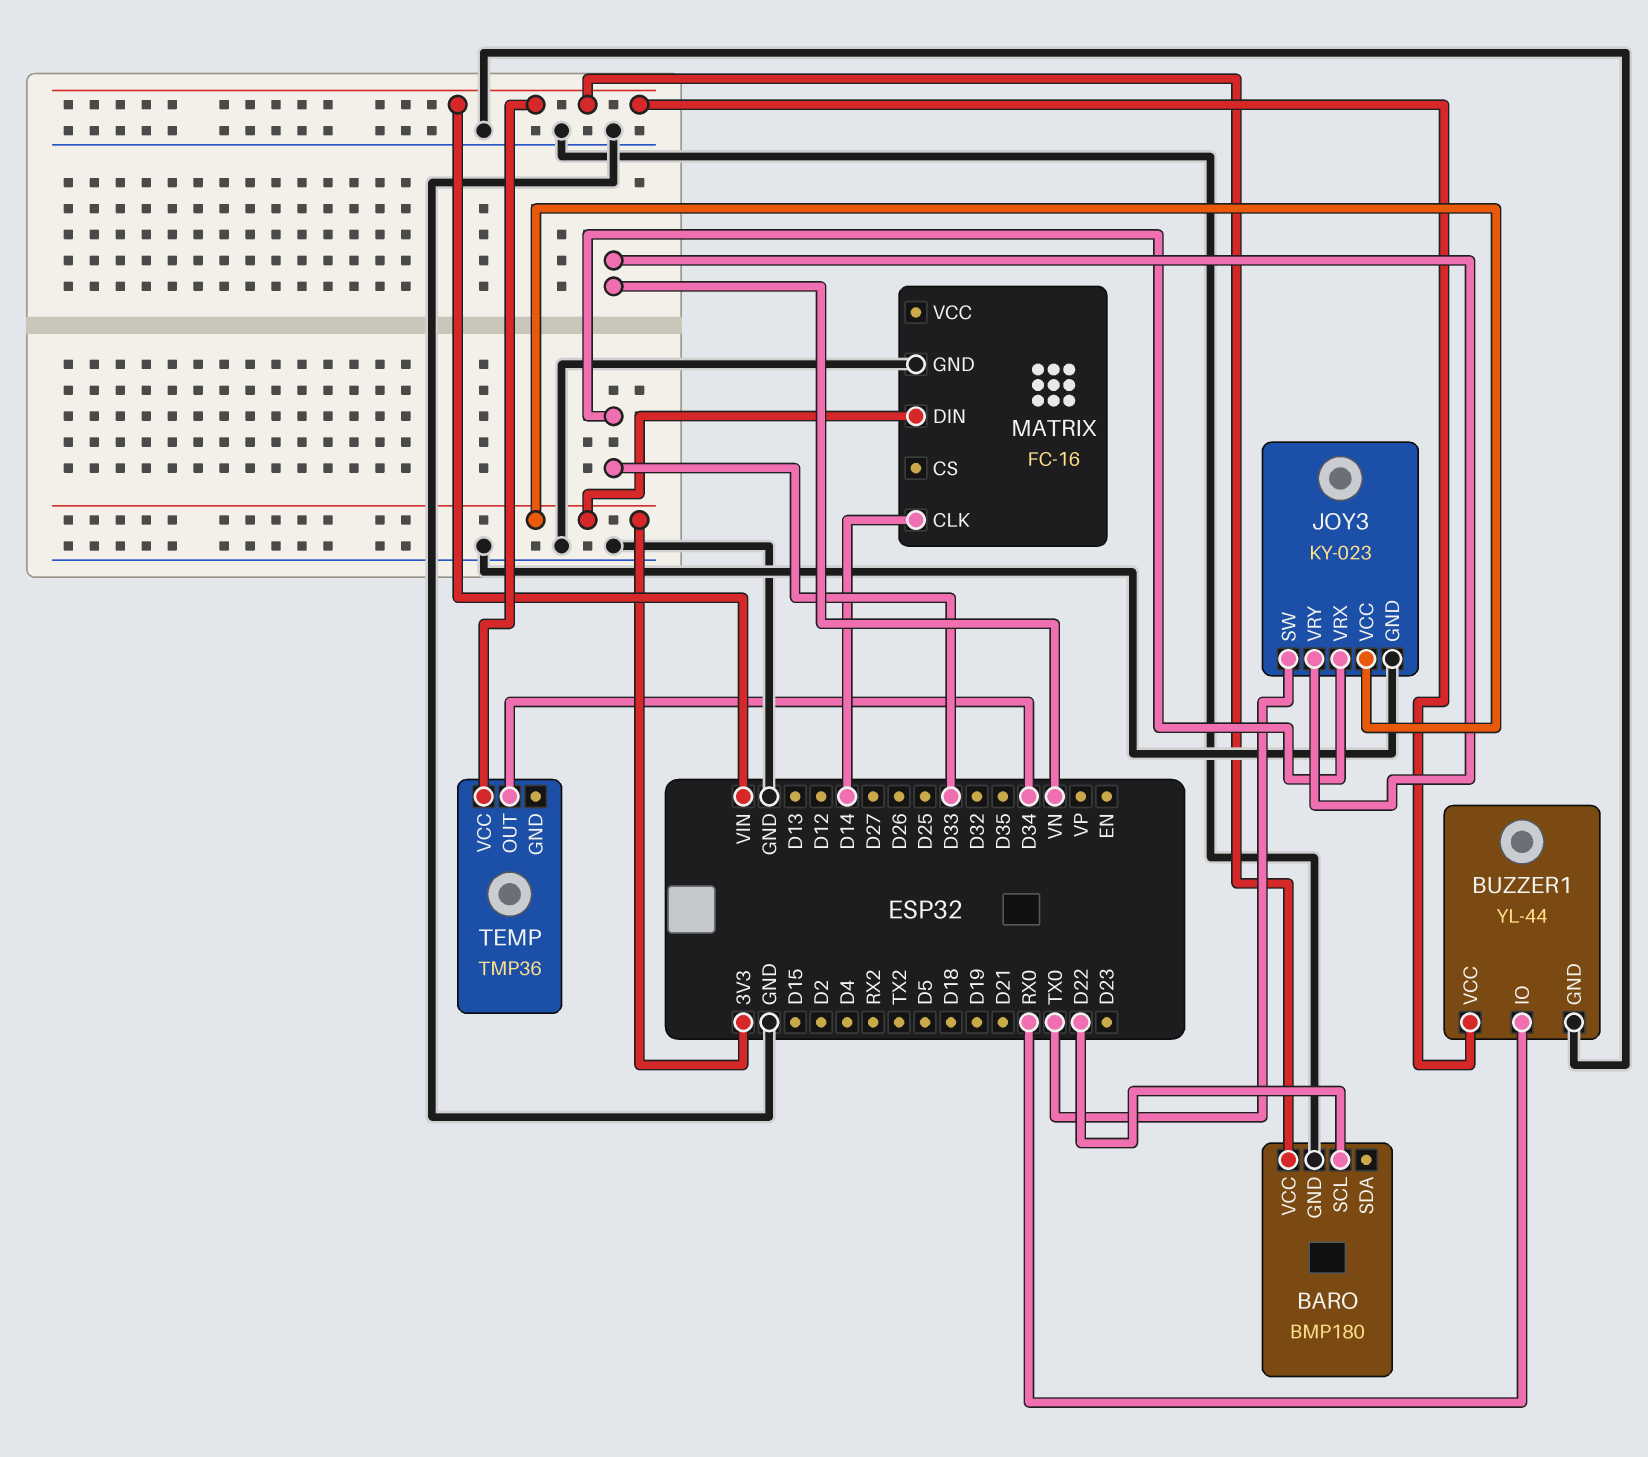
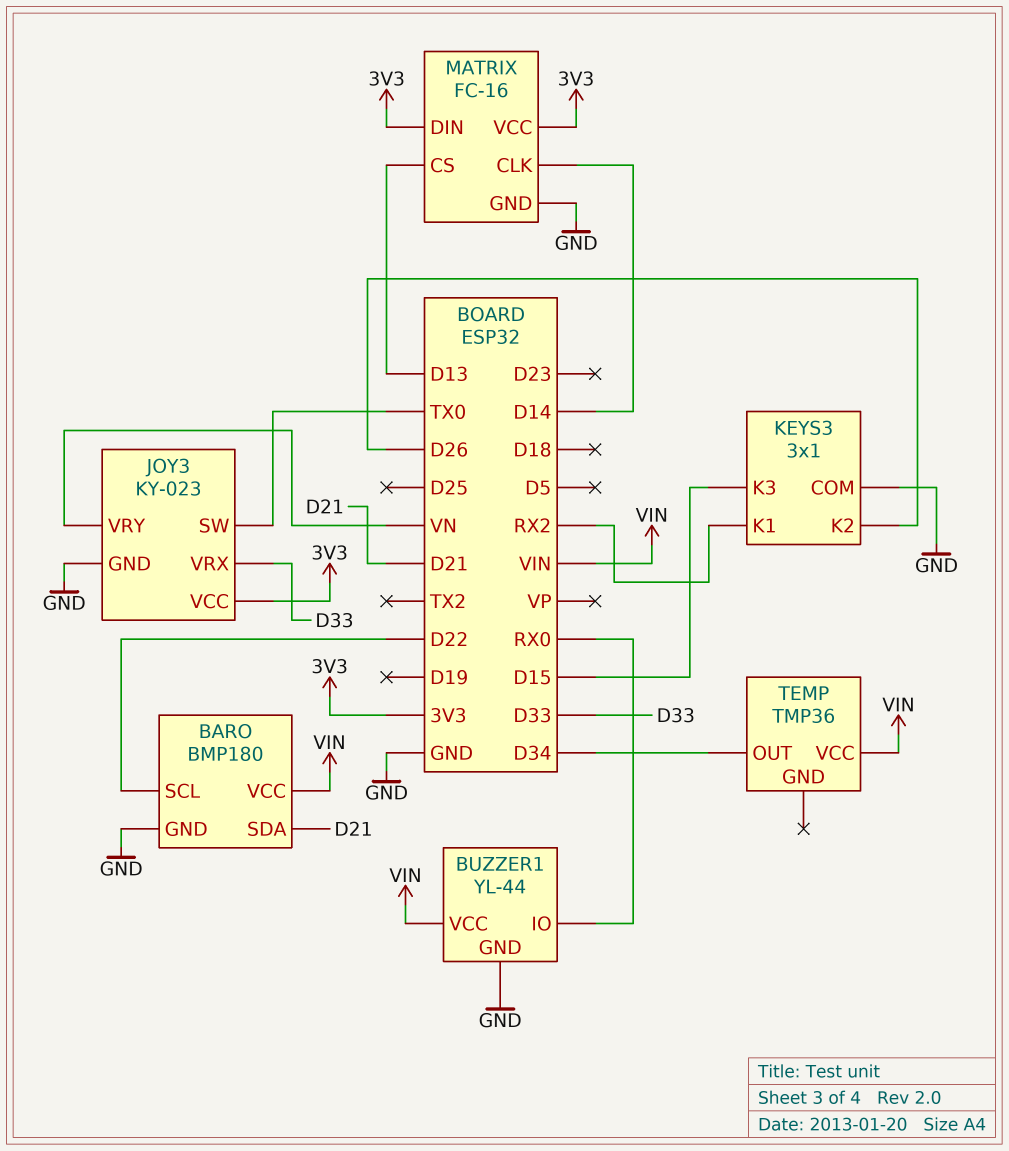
BARO pin SDA: none -> D21
KEYS3: none -> 3x1
KEYS3 pin COM: none -> GND
KEYS3 pin K1: none -> RX2
KEYS3 pin K2: none -> D26
KEYS3 pin K3: none -> D15
MATRIX pin CS: none -> D13
MATRIX pin VCC: none -> 3V3

